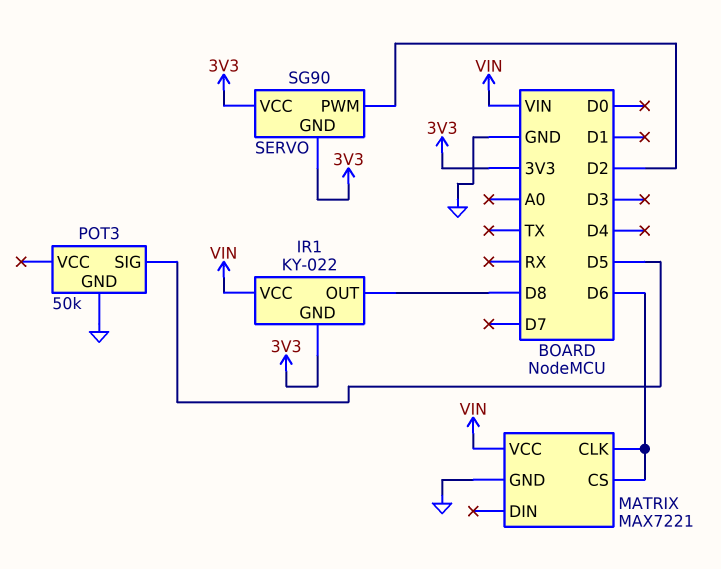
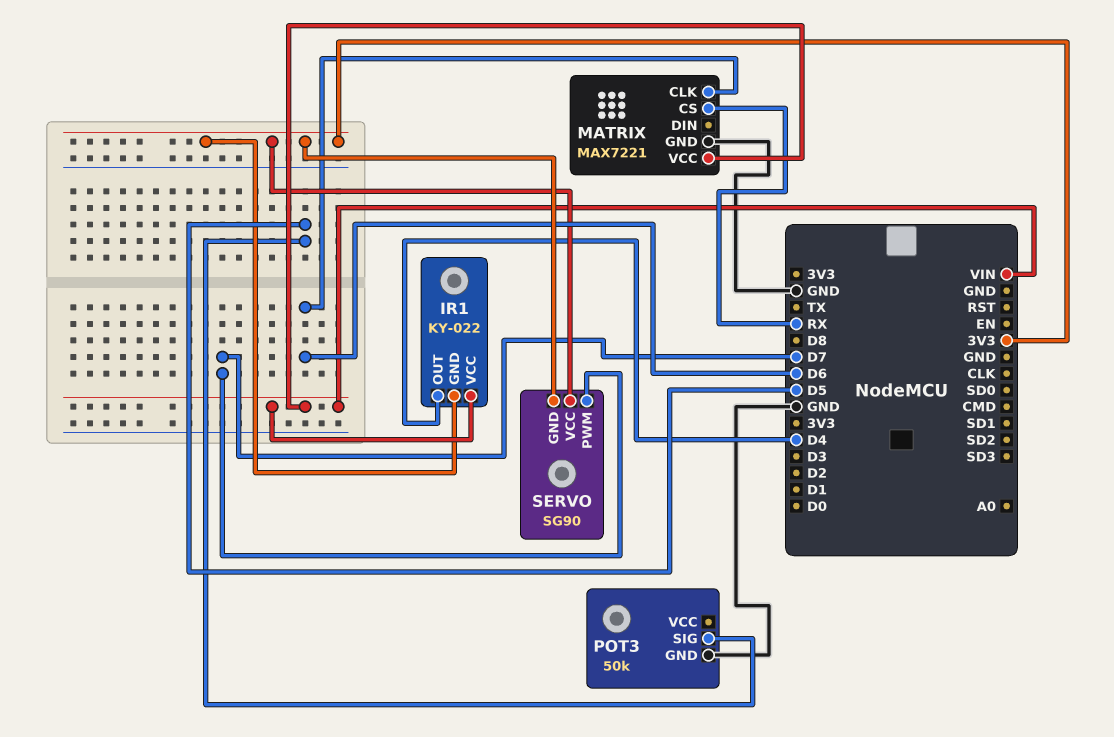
IR1 pin OUT: D8 -> D4
MATRIX pin CS: D6 -> RX
SERVO pin PWM: D2 -> D7

